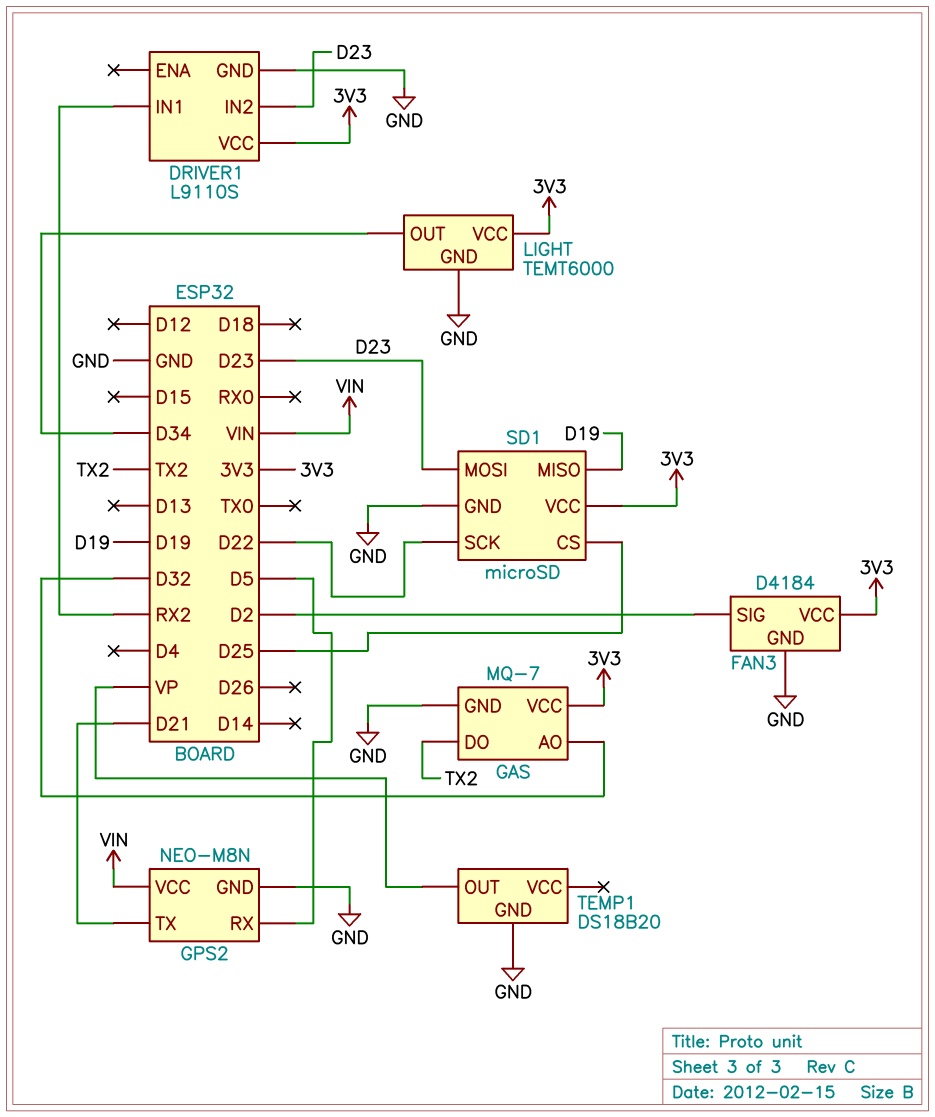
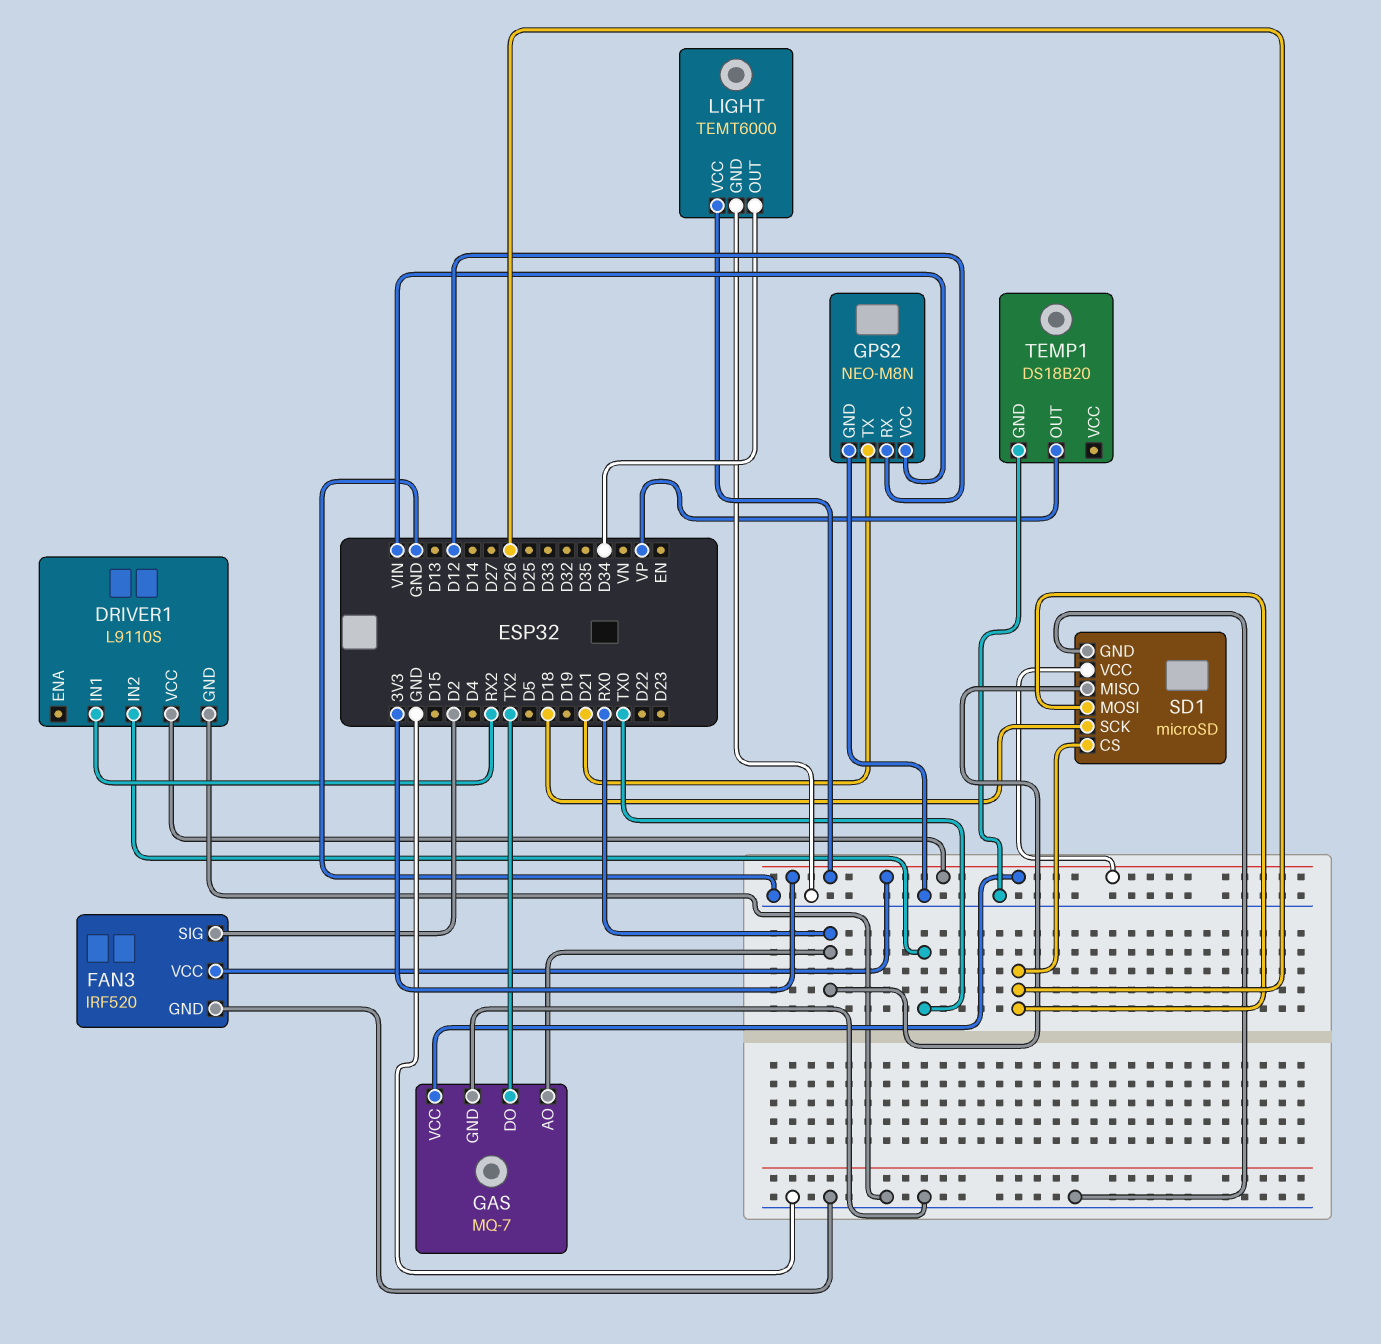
DRIVER1 pin IN2: D23 -> TX0
FAN3: D4184 -> IRF520
GAS pin AO: D32 -> RX0
GPS2 pin RX: D5 -> D12
SD1 pin CS: D25 -> D26
SD1 pin MISO: D19 -> RX0
SD1 pin MOSI: D23 -> D26
SD1 pin SCK: D22 -> D18

